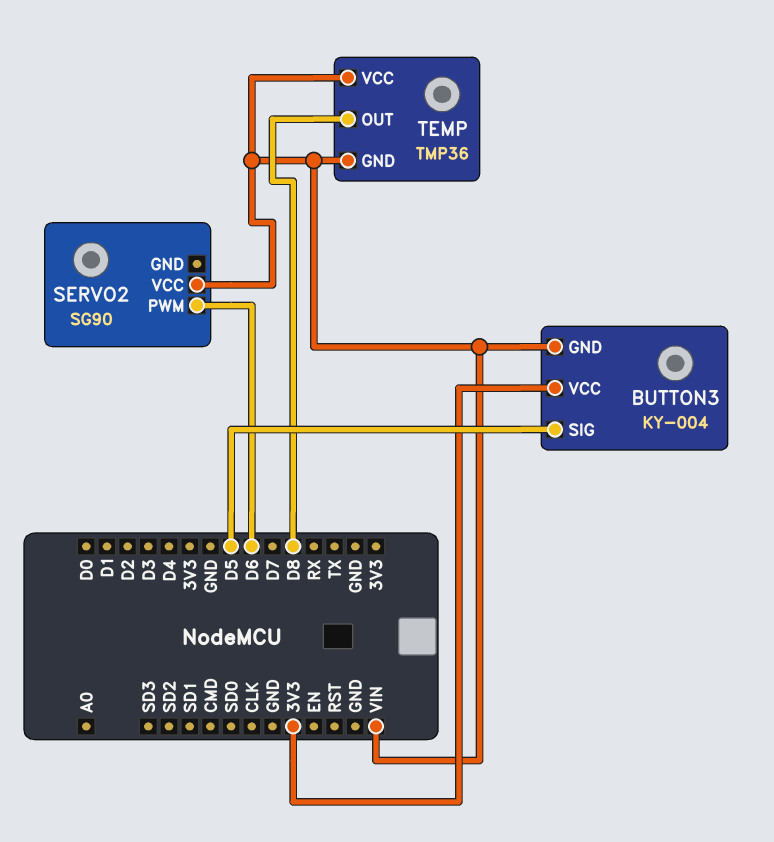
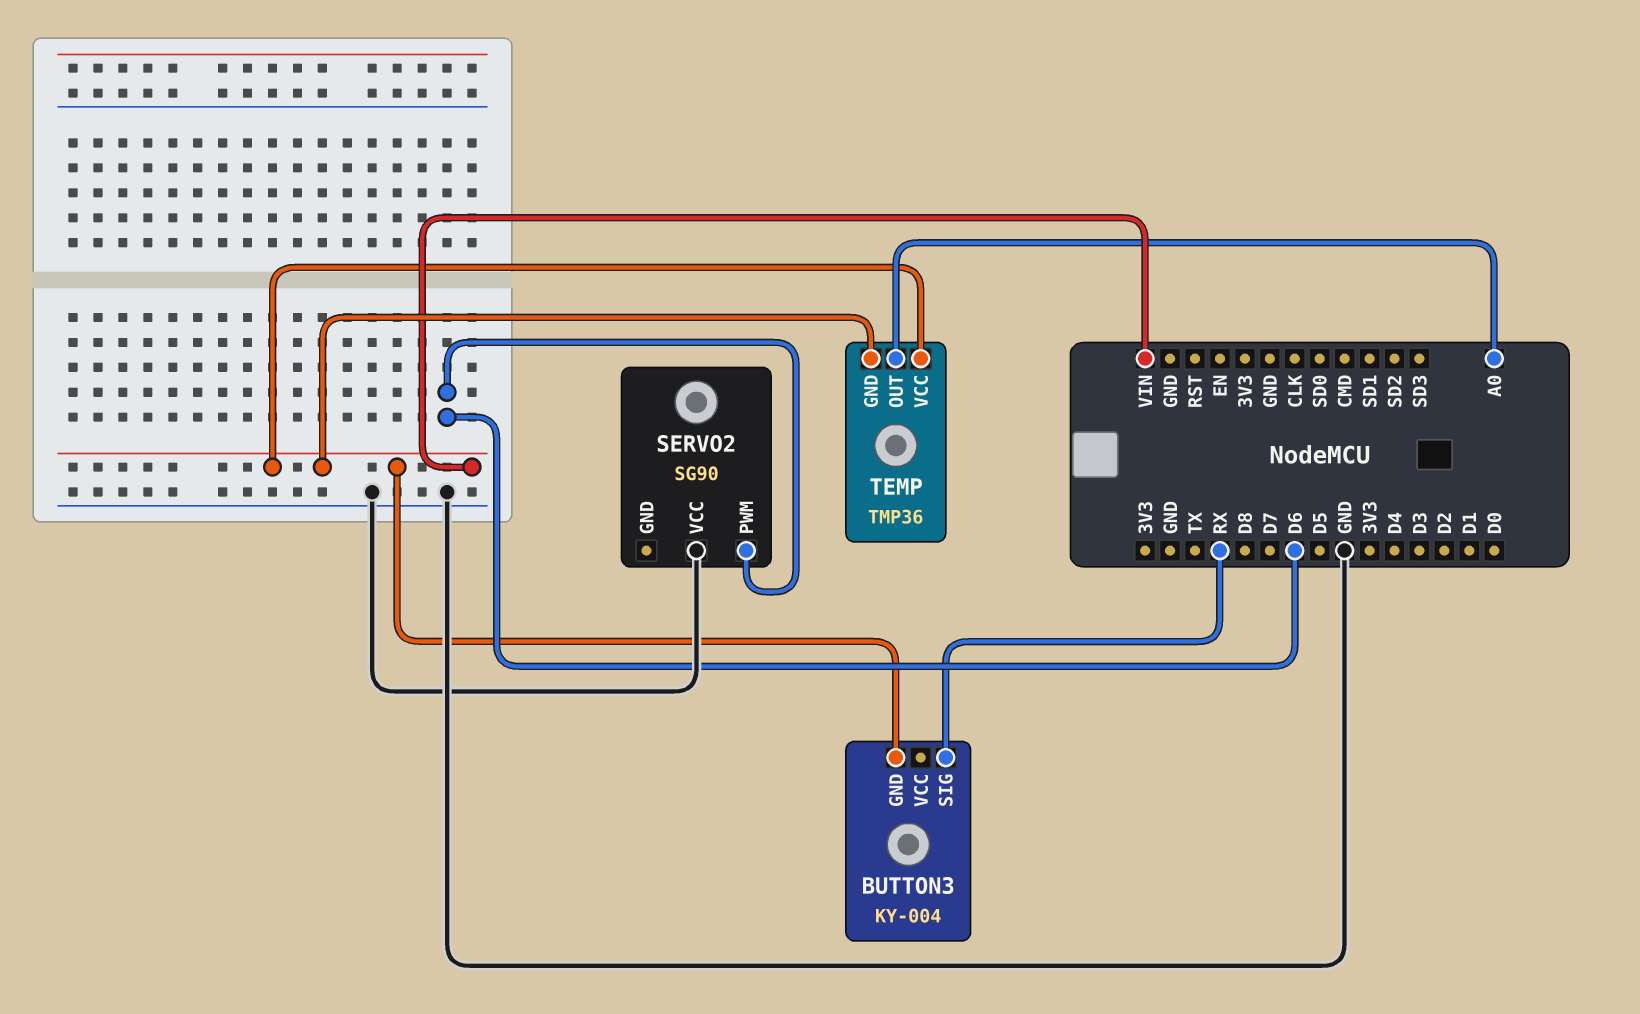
BUTTON3 pin SIG: D5 -> RX
BUTTON3 pin VCC: 3V3 -> none
SERVO2 pin VCC: VIN -> GND
TEMP pin OUT: D8 -> A0

